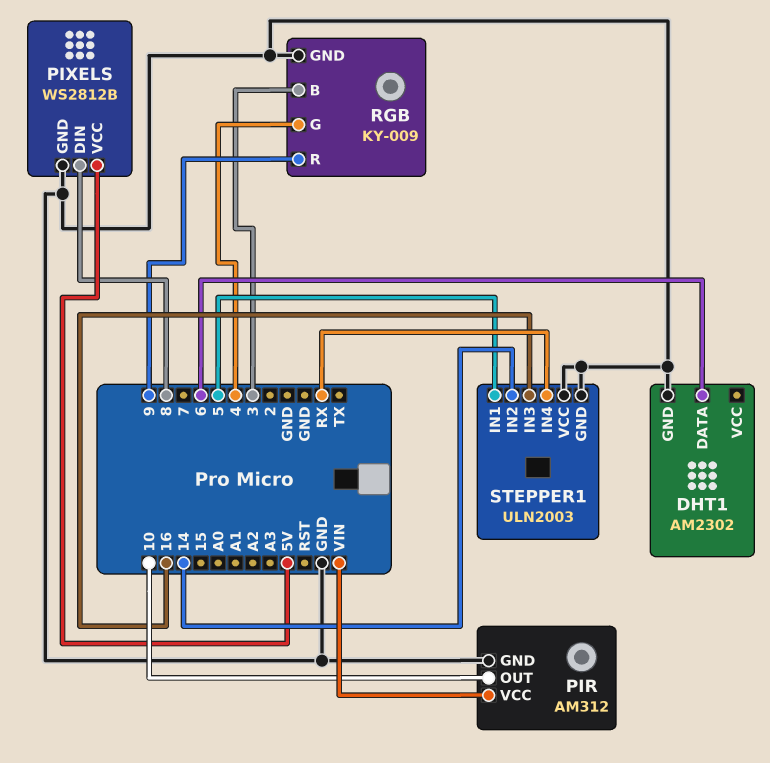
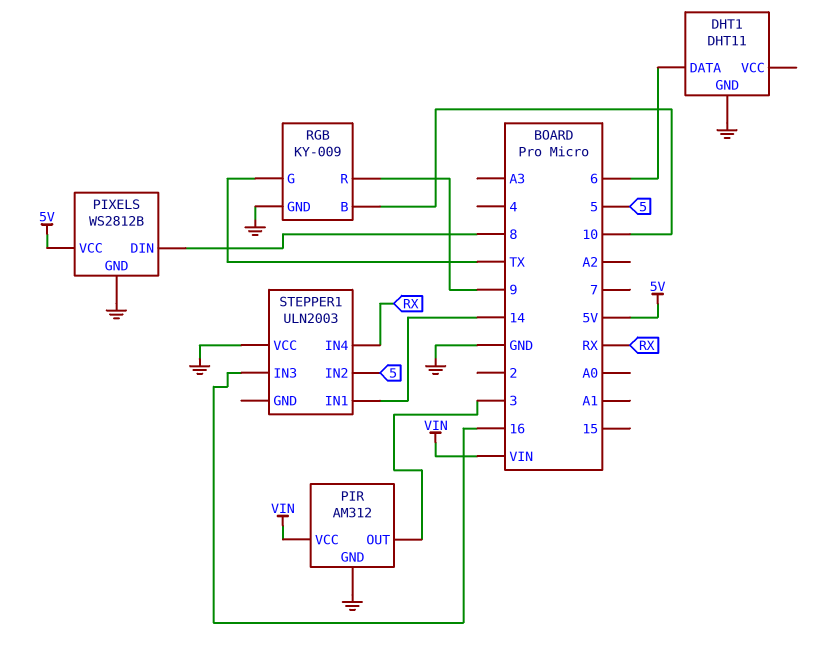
DHT1: AM2302 -> DHT11
PIR pin OUT: 10 -> 3
RGB pin B: 3 -> 10
RGB pin G: 4 -> TX
STEPPER1 pin GND: GND -> none
STEPPER1 pin IN1: 5 -> 14
STEPPER1 pin IN2: 14 -> 5

